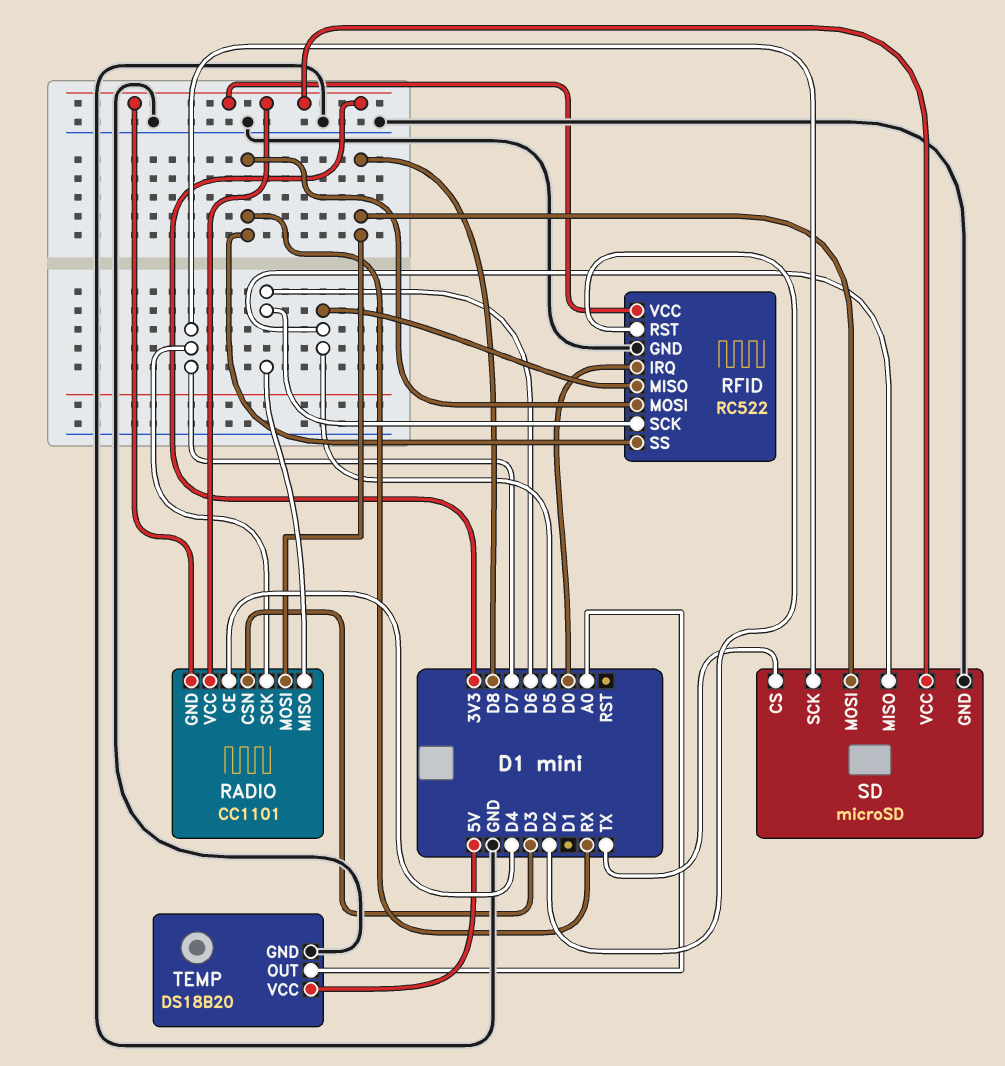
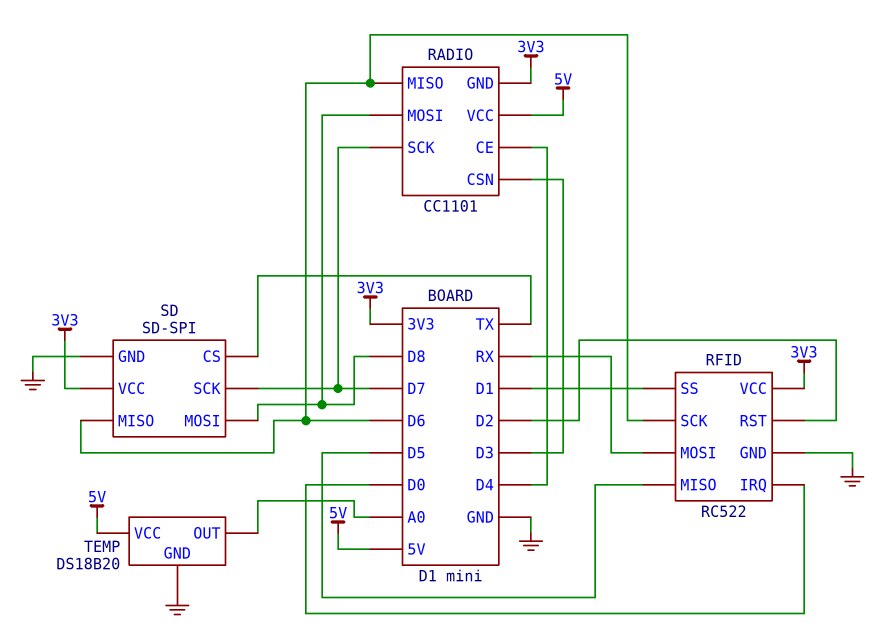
RADIO pin VCC: 3V3 -> 5V
RFID pin SS: RX -> D1
SD: microSD -> SD-SPI
SD pin MISO: D5 -> D6

